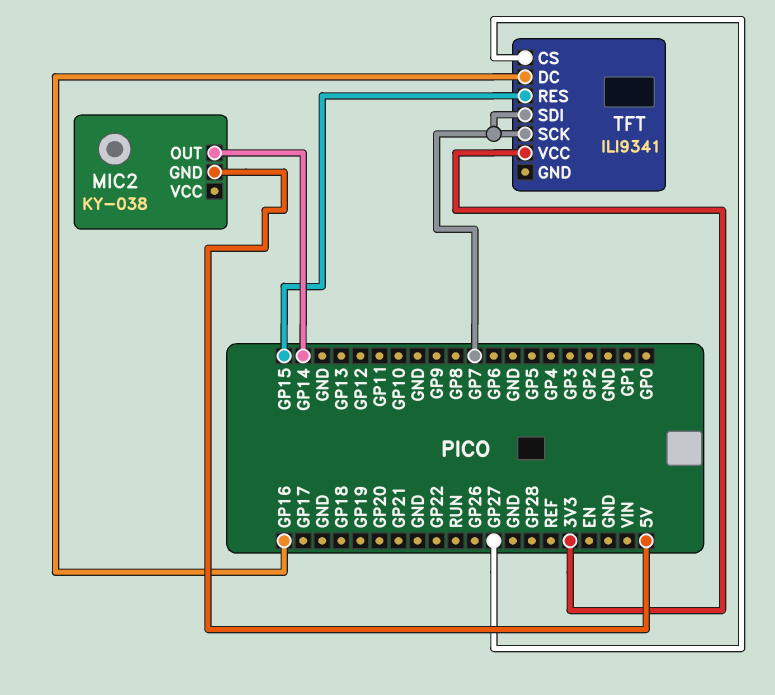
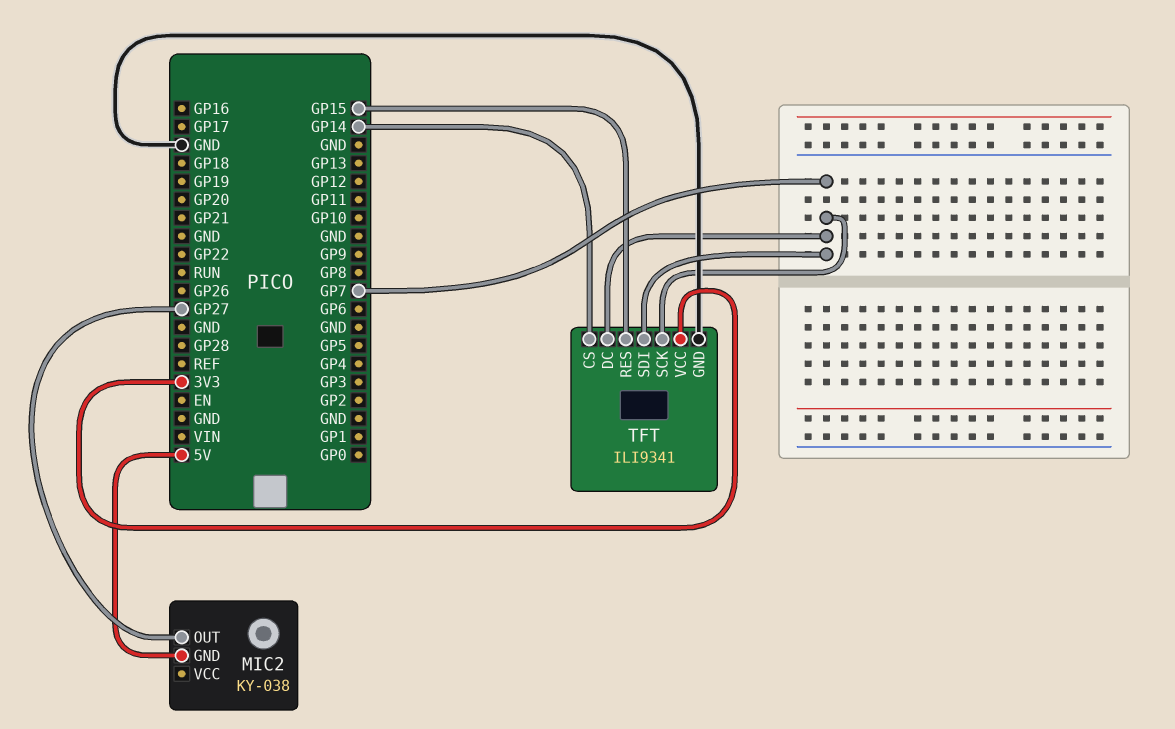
MIC2 pin OUT: GP14 -> GP27
TFT pin CS: GP27 -> GP14
TFT pin DC: GP16 -> GP7
TFT pin GND: none -> GND

